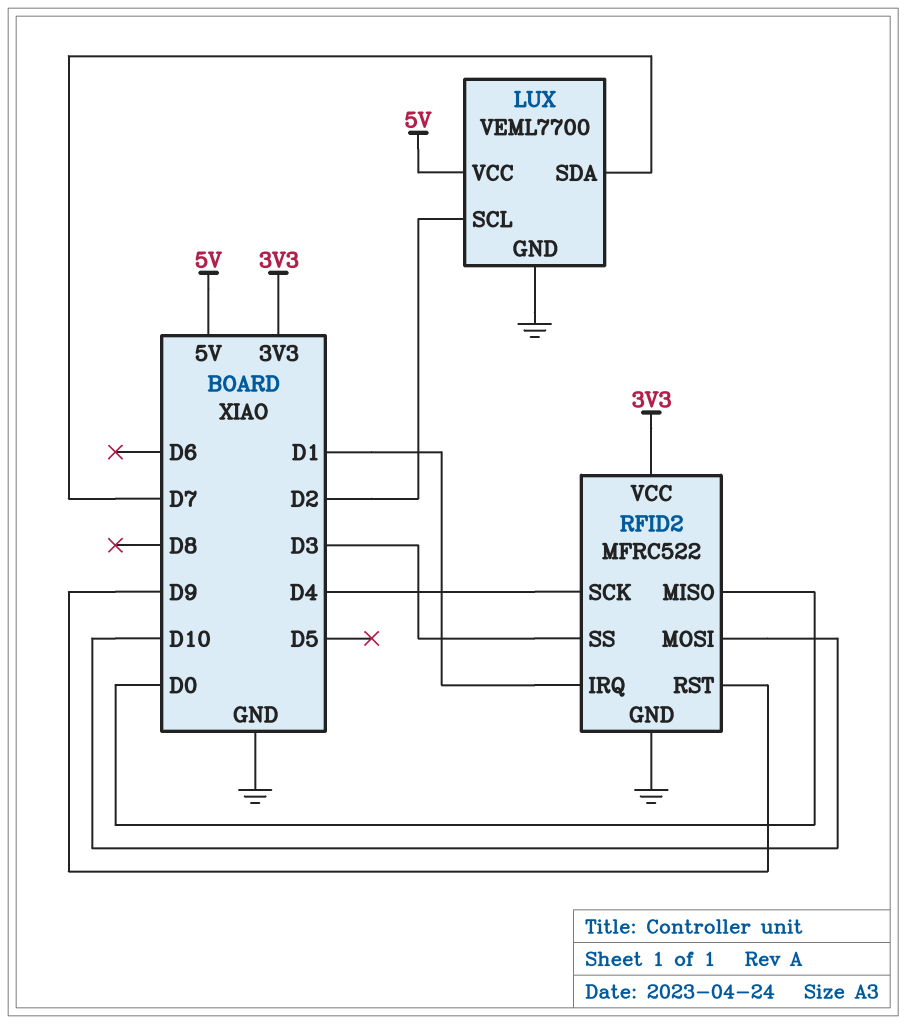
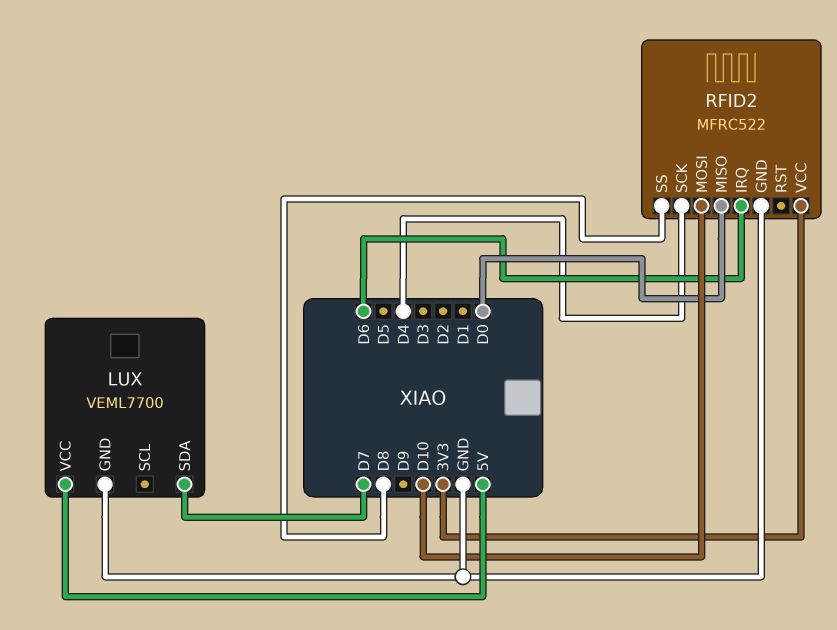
LUX pin SCL: D2 -> none
RFID2 pin IRQ: D1 -> D6
RFID2 pin RST: D9 -> none
RFID2 pin SS: D3 -> D8

